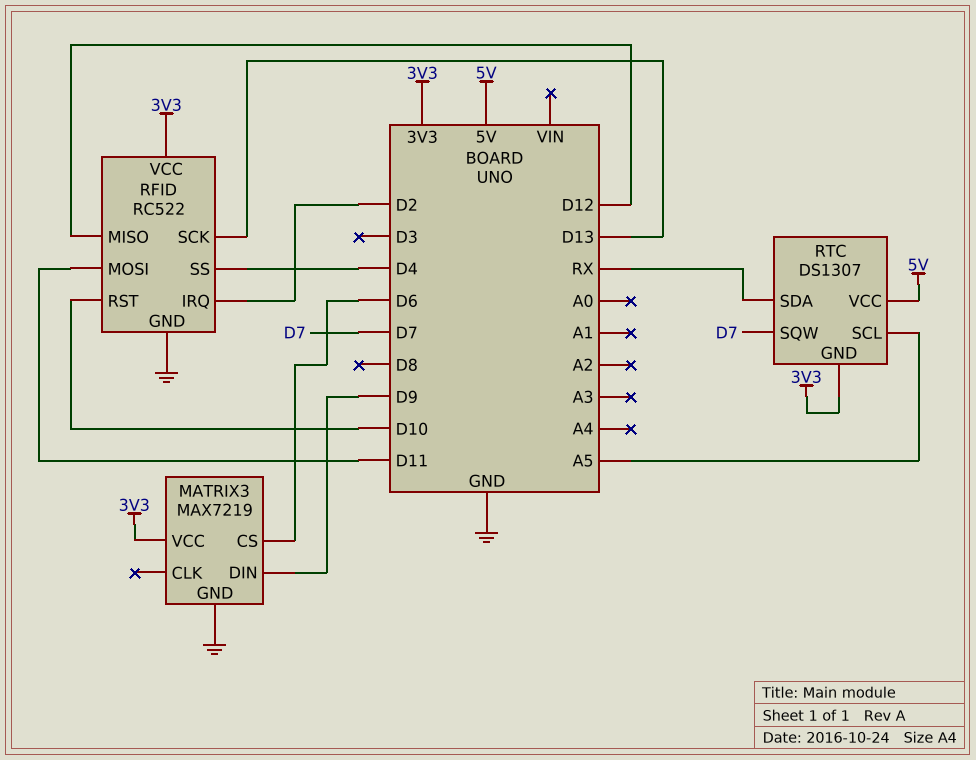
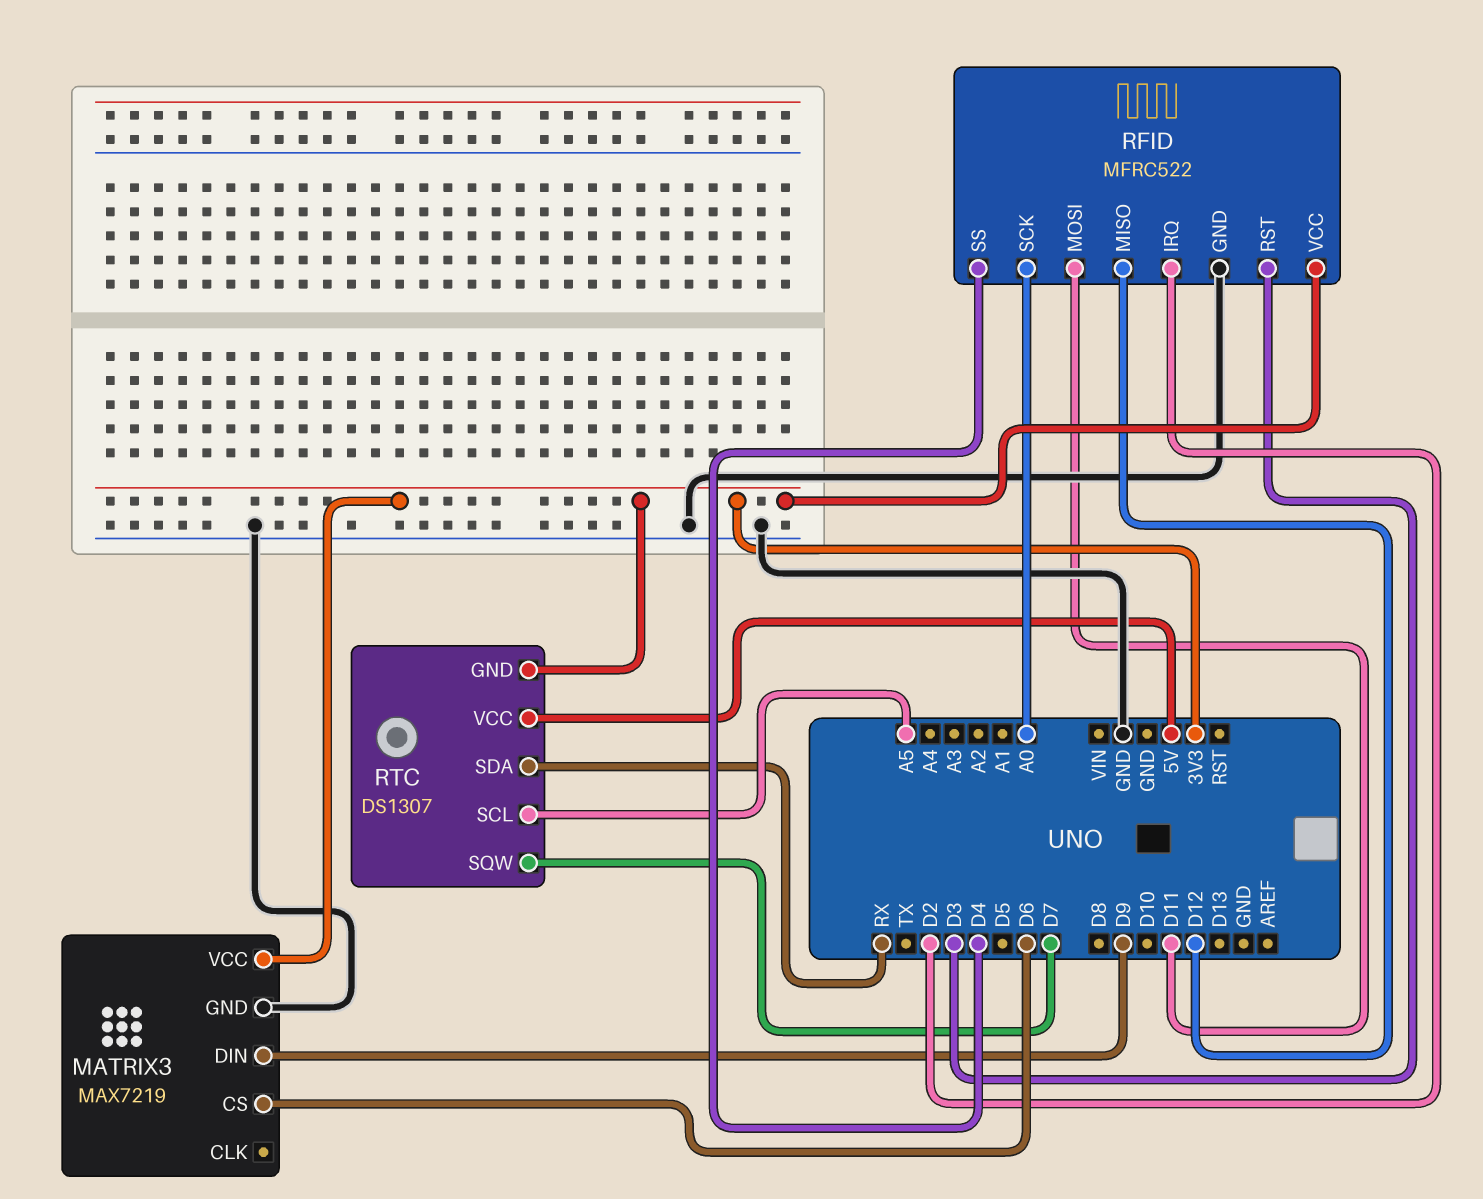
RFID: RC522 -> MFRC522
RFID pin RST: D10 -> D3
RFID pin SCK: D13 -> A0

